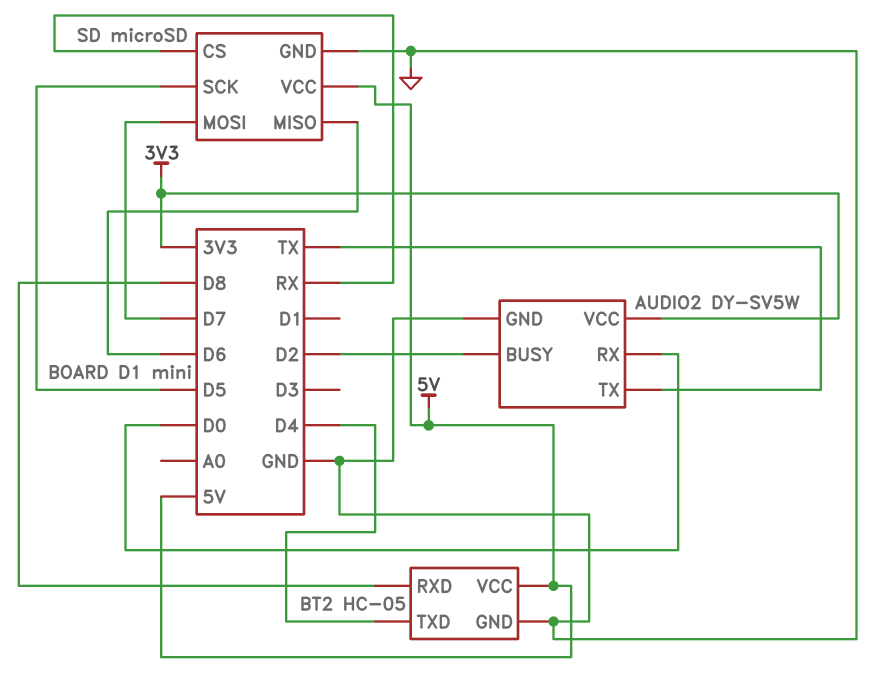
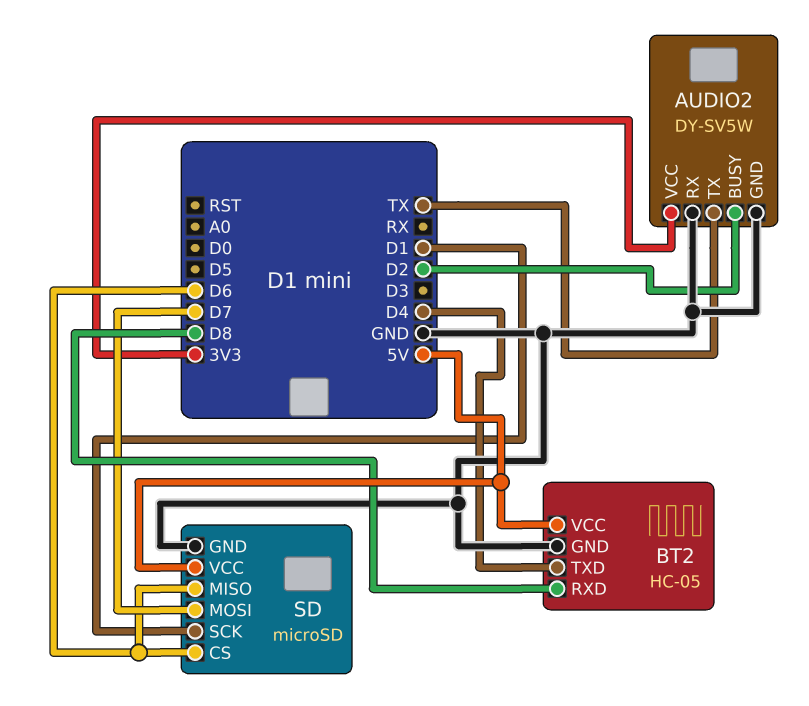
AUDIO2 pin RX: D0 -> GND
SD pin CS: RX -> D6
SD pin SCK: D5 -> D1

